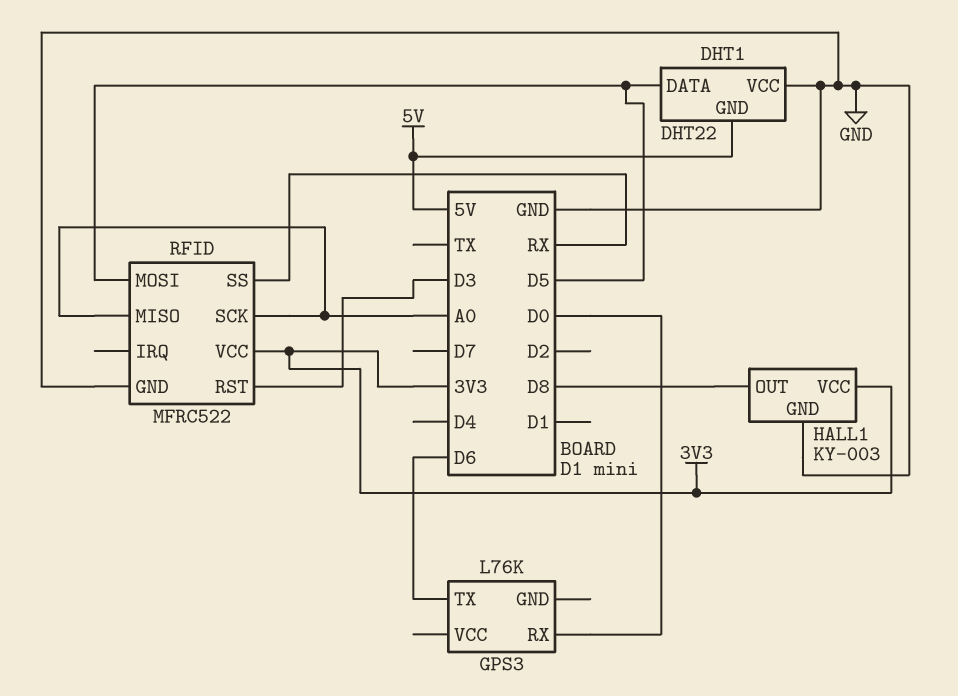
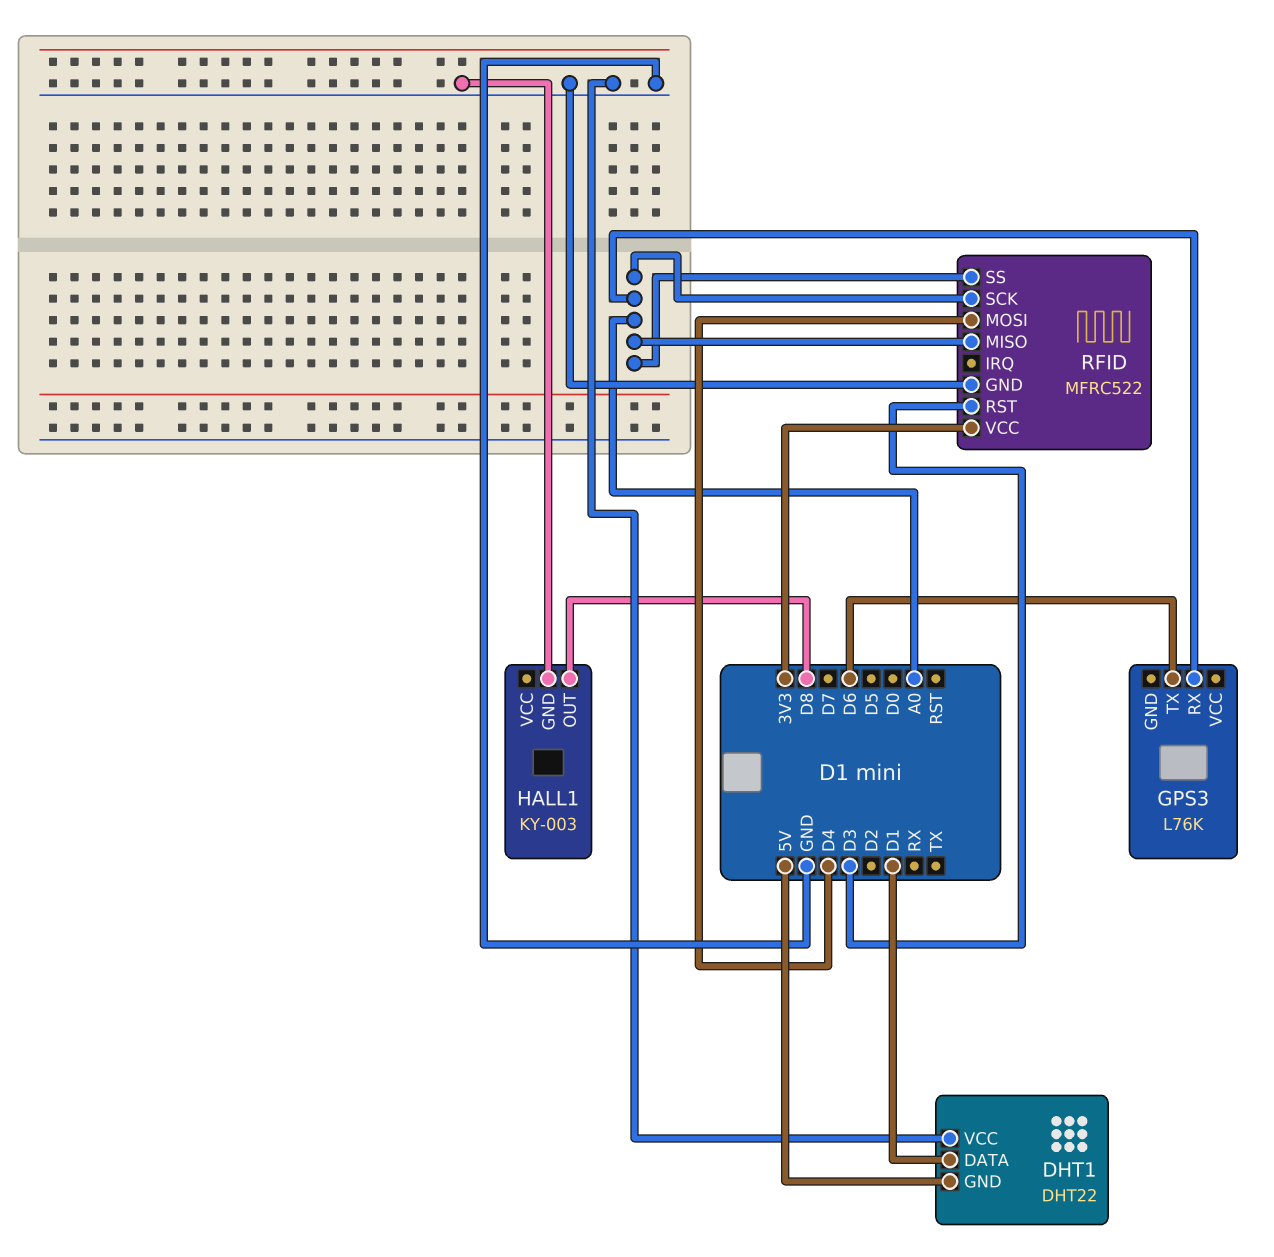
DHT1 pin DATA: D5 -> D1
GPS3 pin RX: D0 -> A0
HALL1 pin VCC: 3V3 -> none
RFID pin MOSI: D5 -> D4
RFID pin SS: RX -> A0

